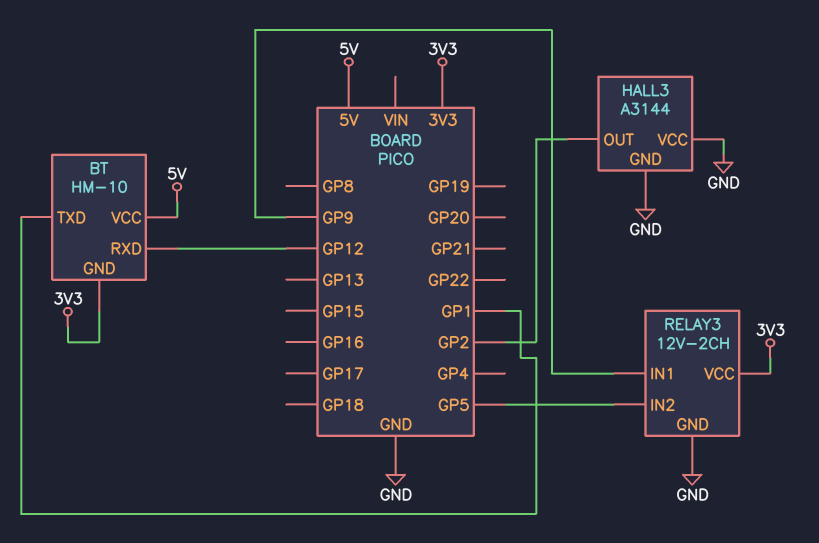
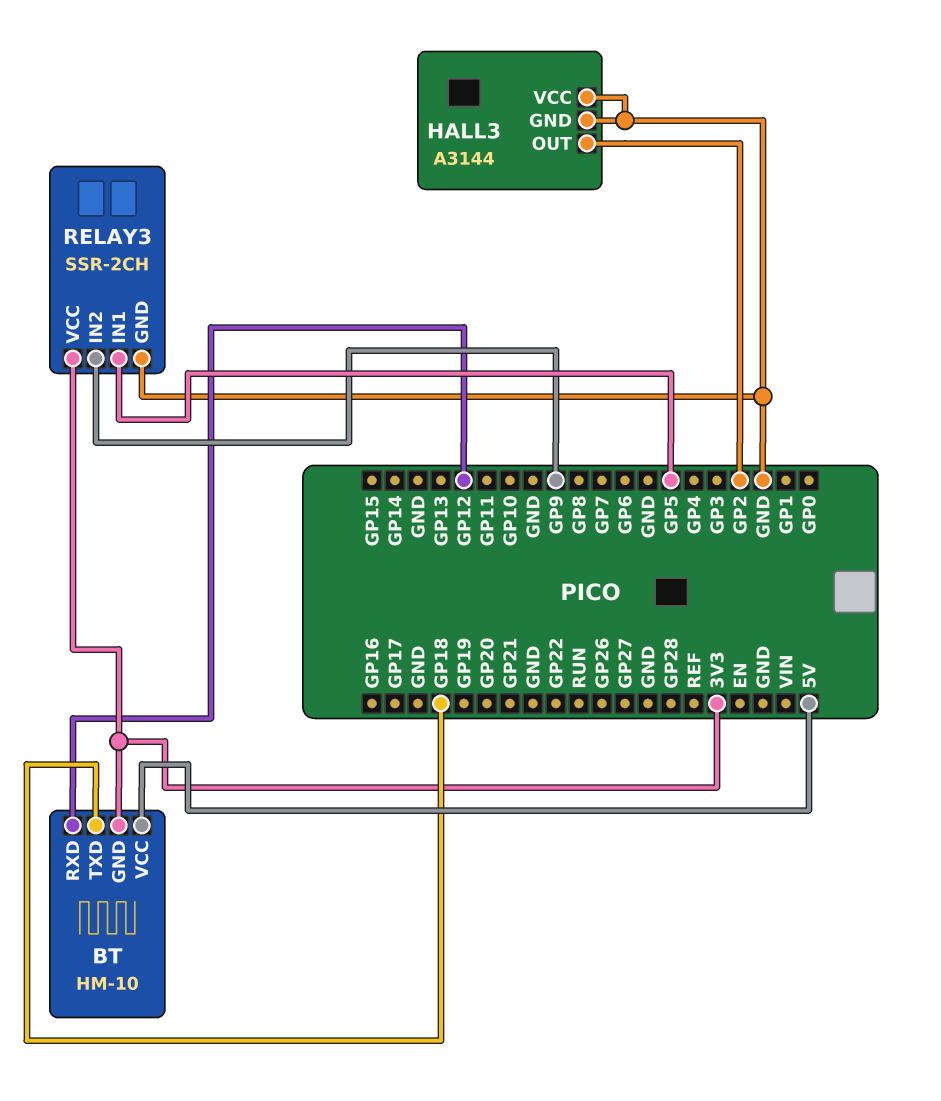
BT pin TXD: GP1 -> GP18
RELAY3: 12V-2CH -> SSR-2CH
RELAY3 pin IN1: GP9 -> GP5
RELAY3 pin IN2: GP5 -> GP9

